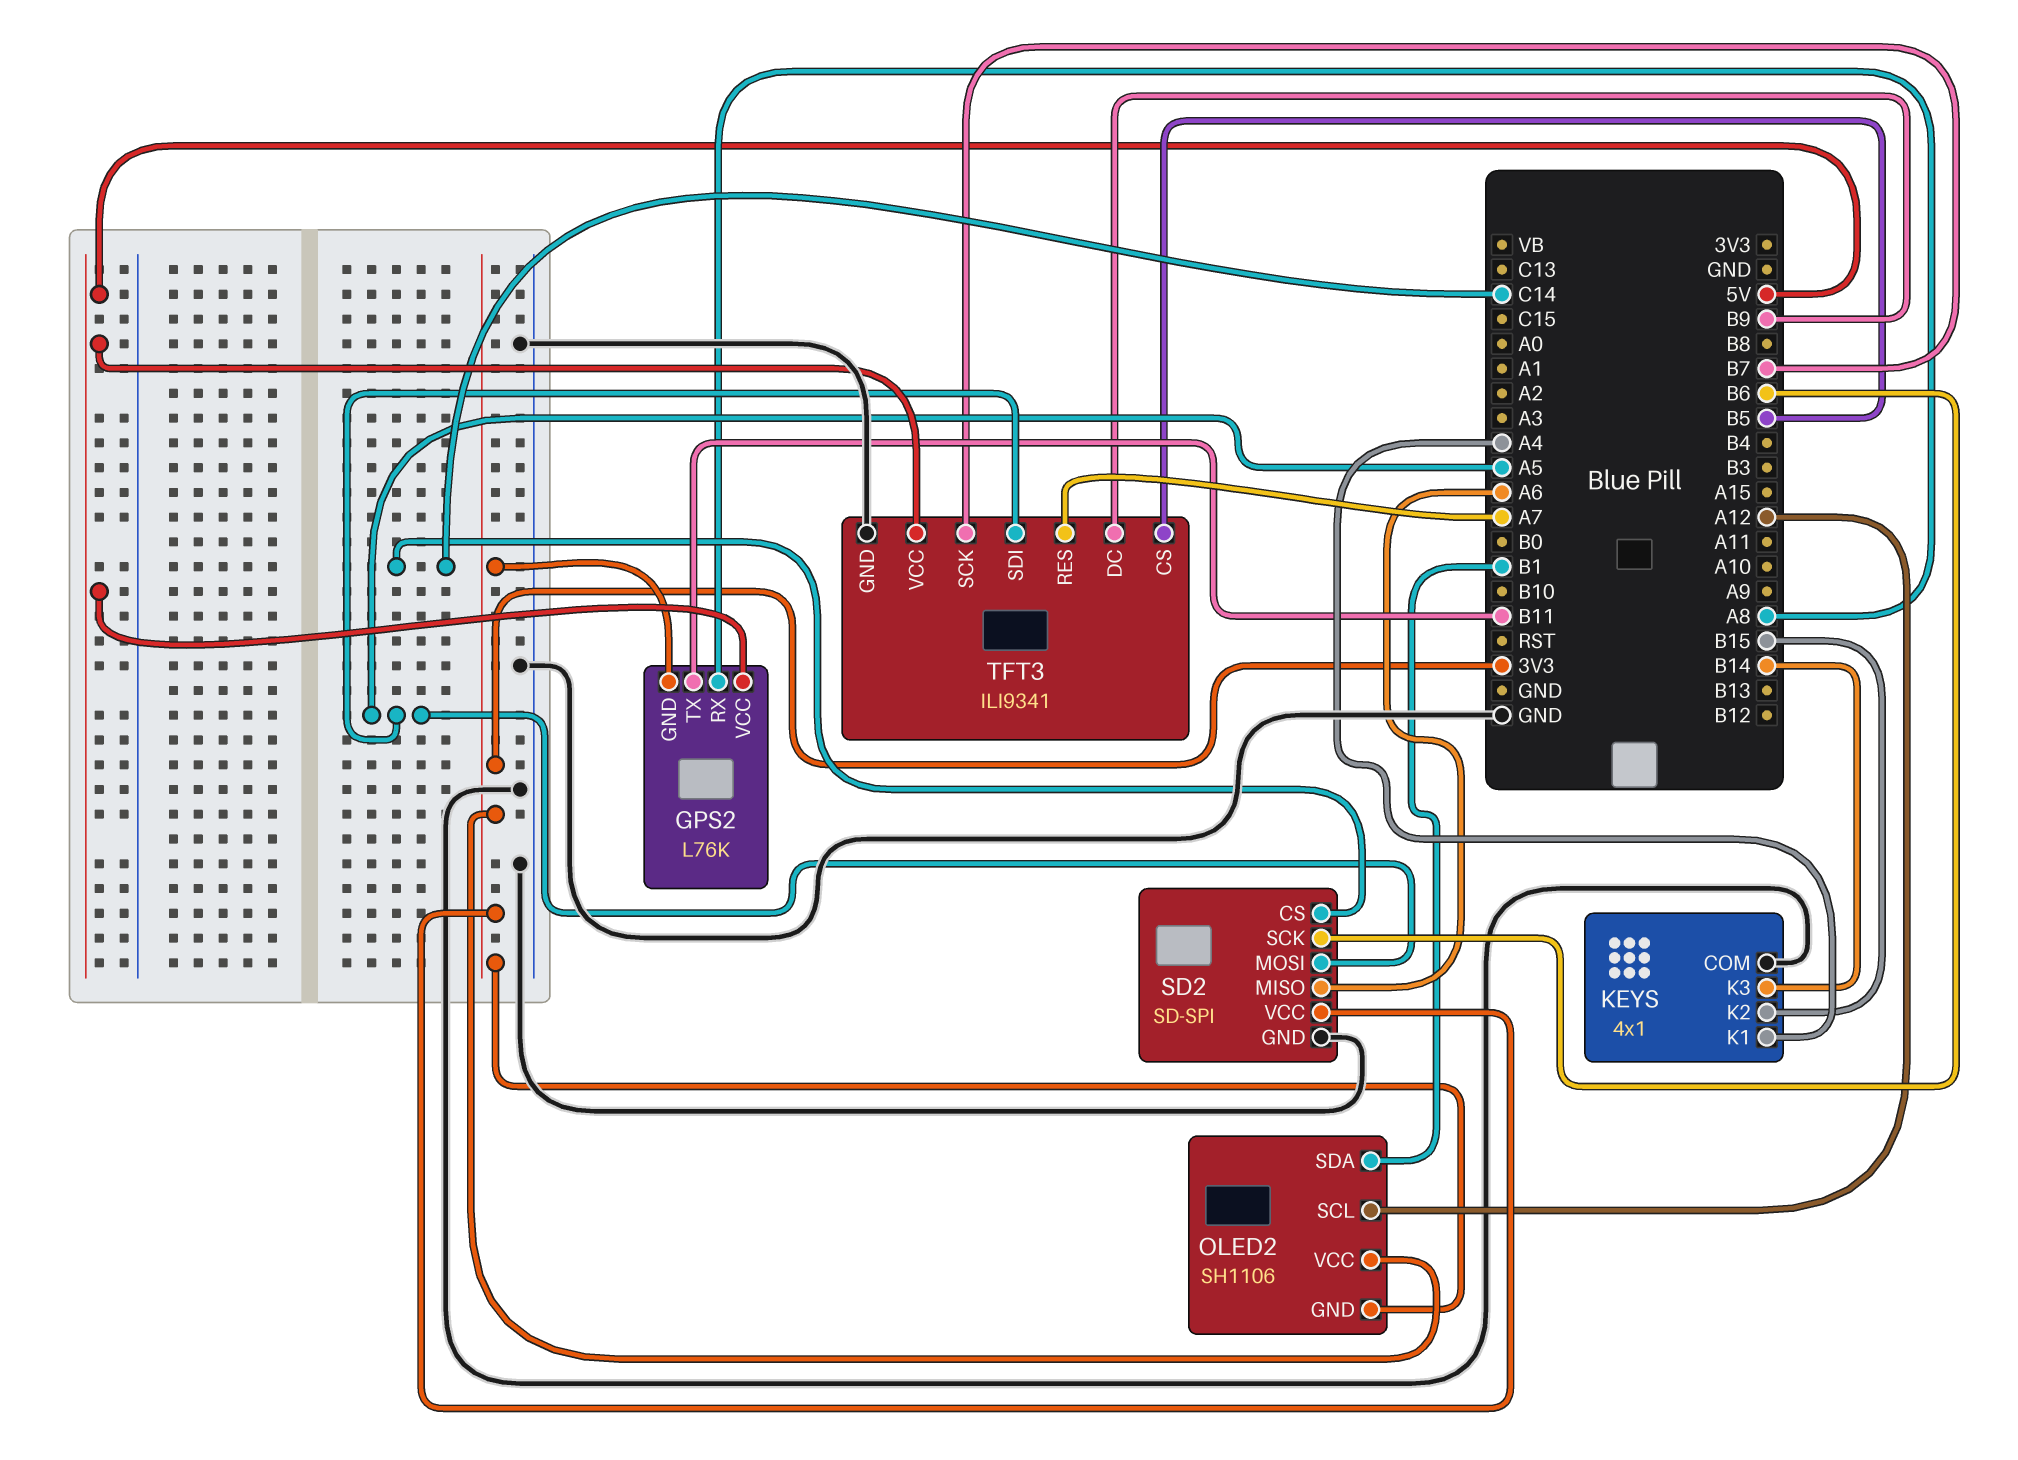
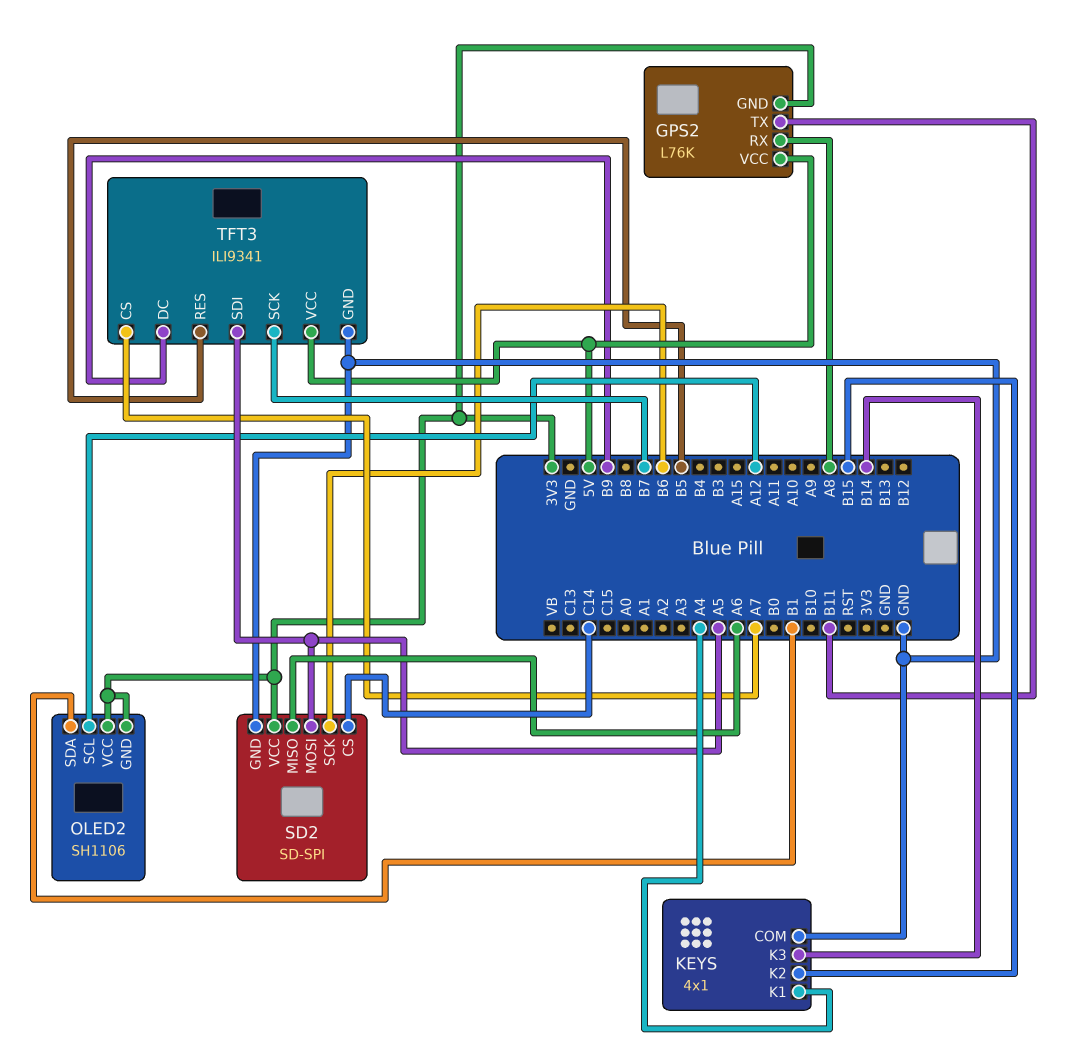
TFT3 pin CS: B5 -> A7
TFT3 pin RES: A7 -> B5

